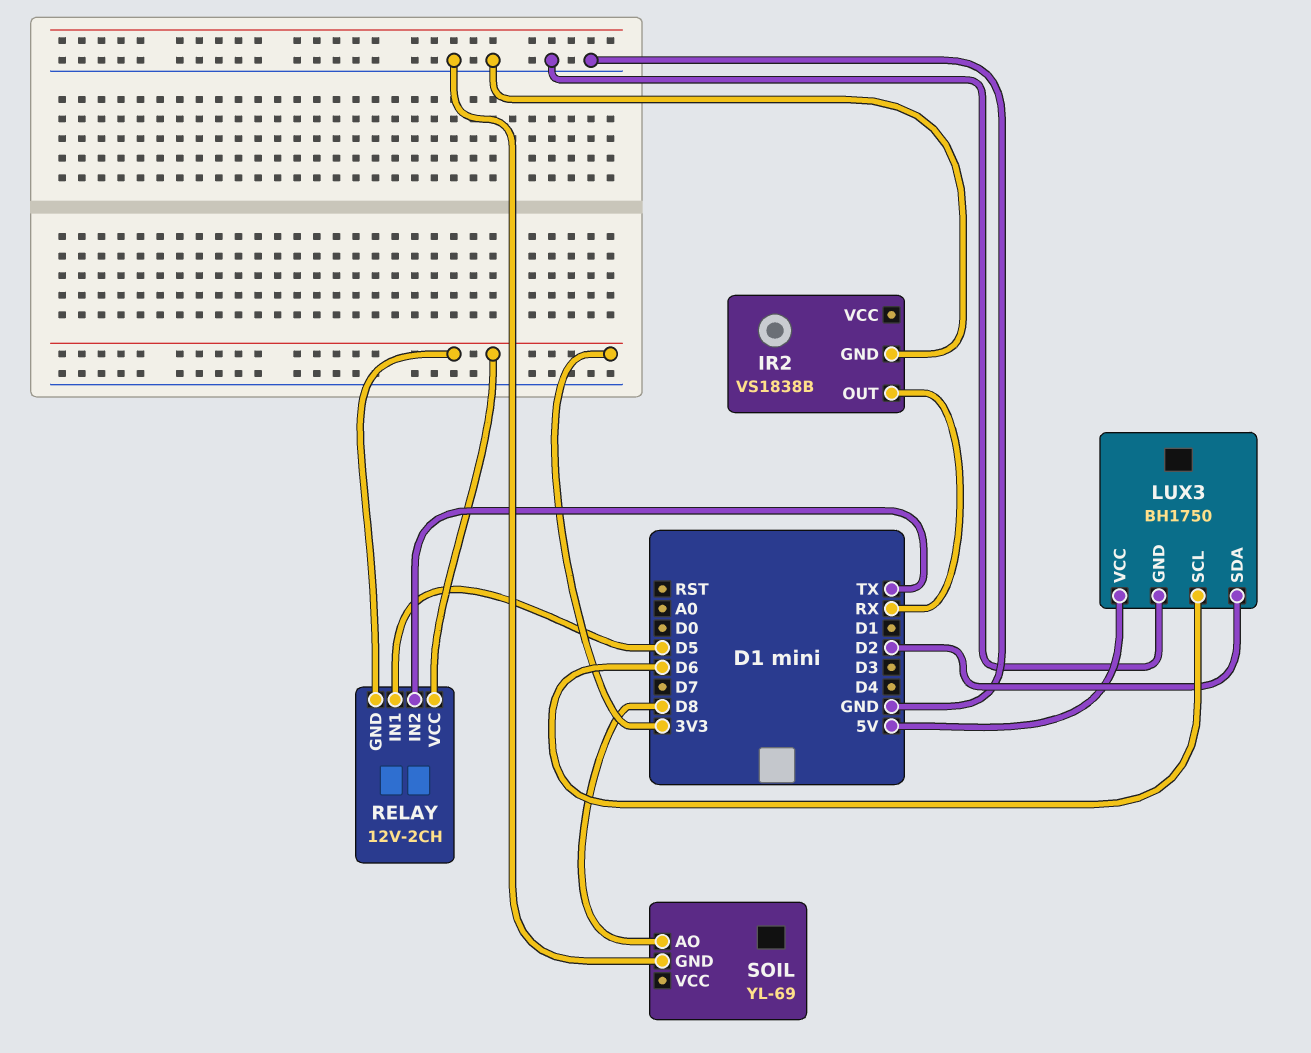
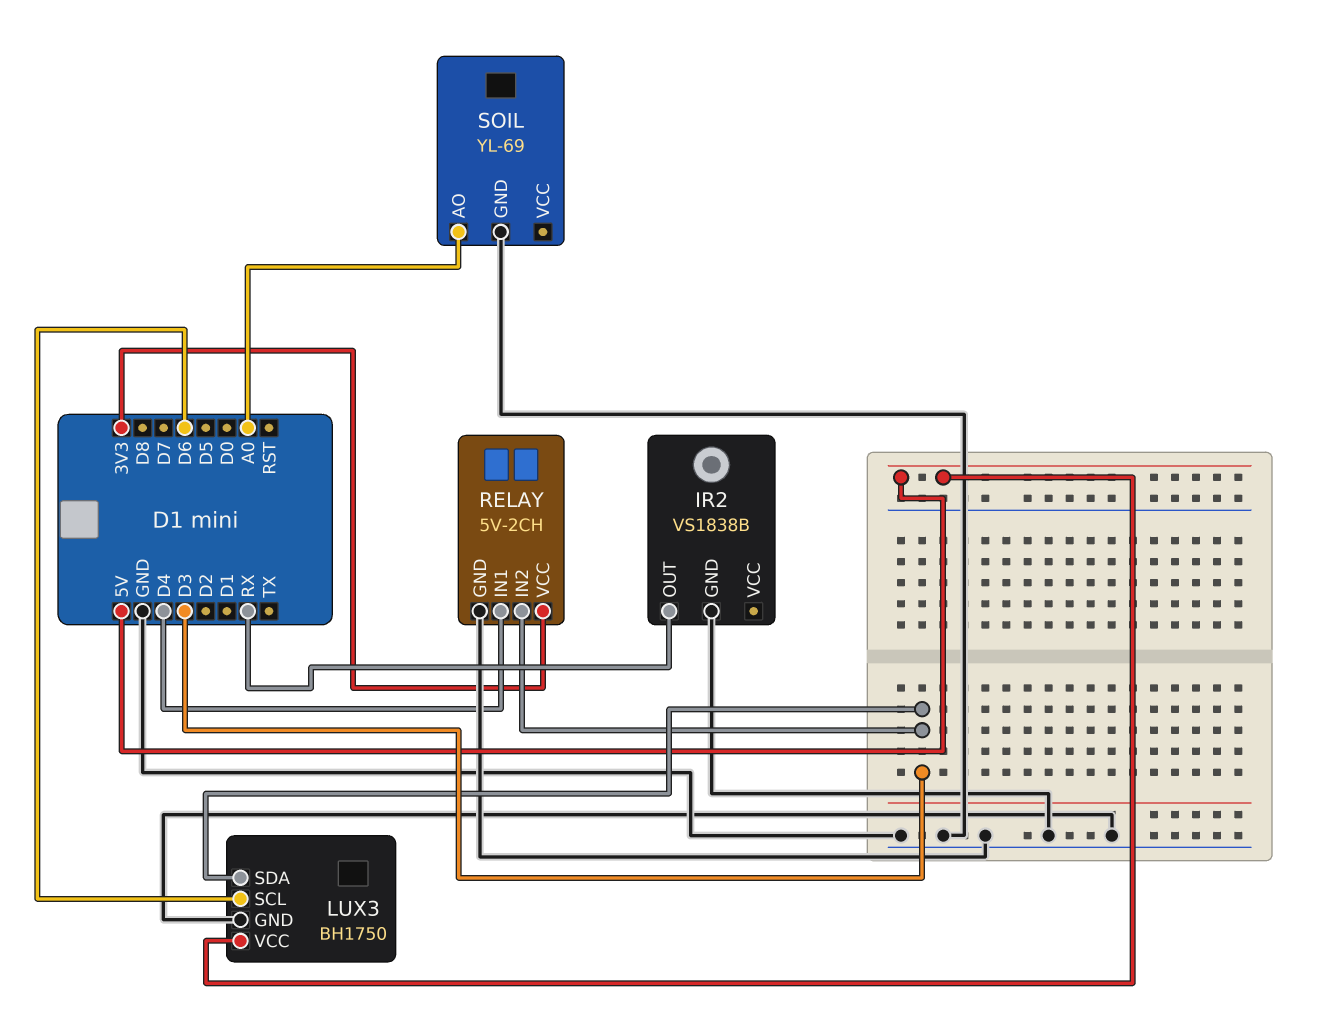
LUX3 pin SDA: D2 -> D3
RELAY: 12V-2CH -> 5V-2CH
RELAY pin GND: 3V3 -> GND
RELAY pin IN1: D5 -> D4
RELAY pin IN2: TX -> D3
SOIL pin AO: D8 -> A0

